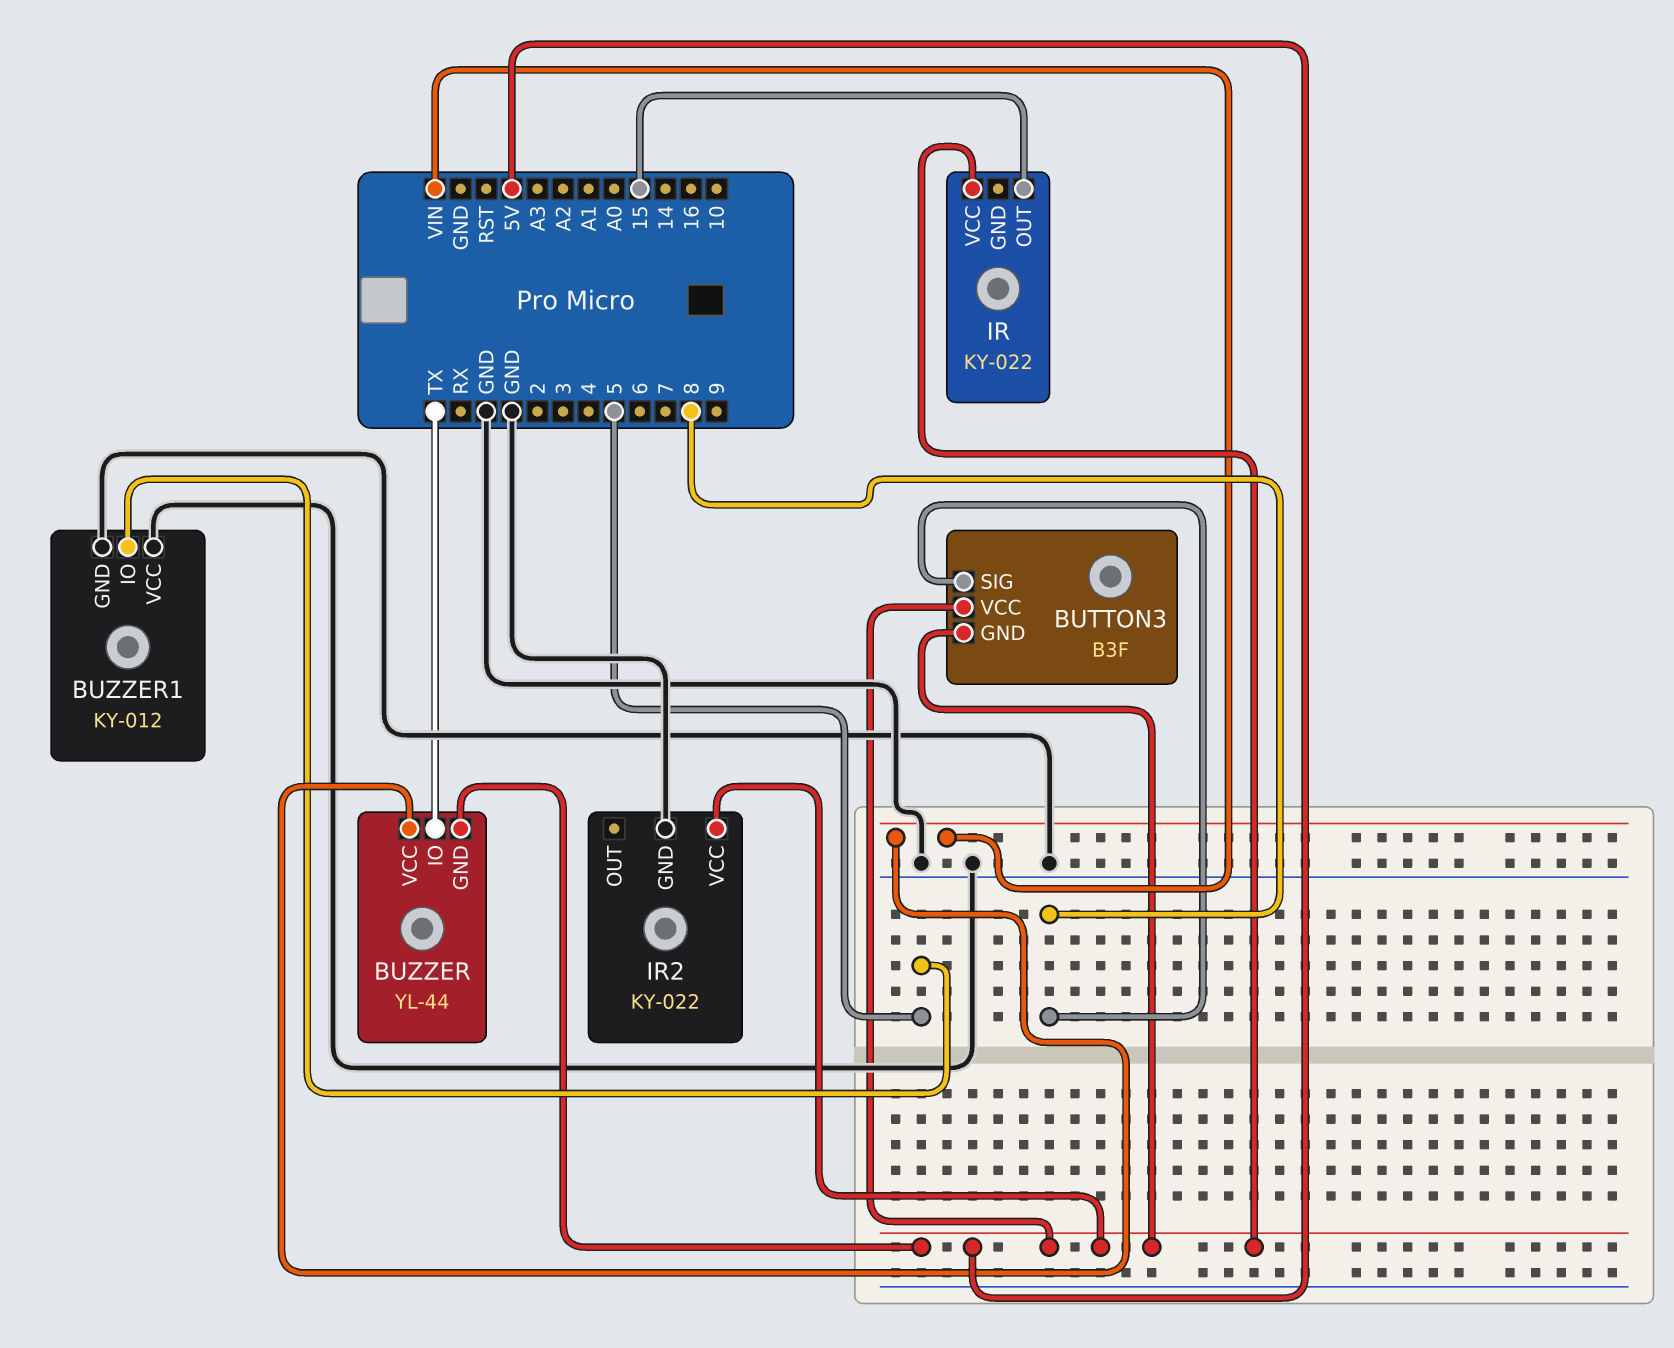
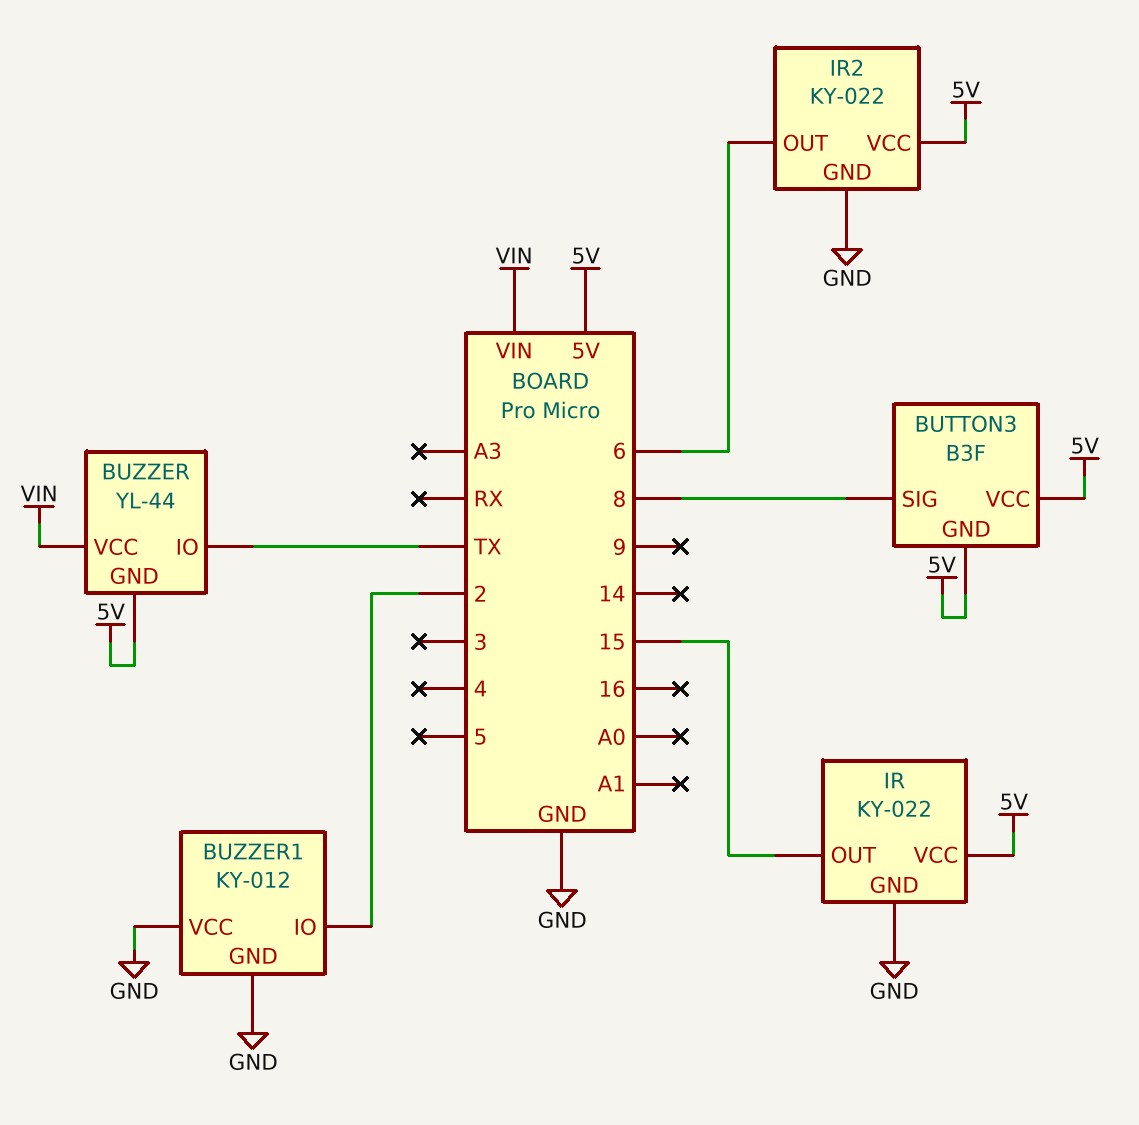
BUZZER1 pin IO: 5 -> 2
IR pin GND: none -> GND
IR2 pin OUT: none -> 6

